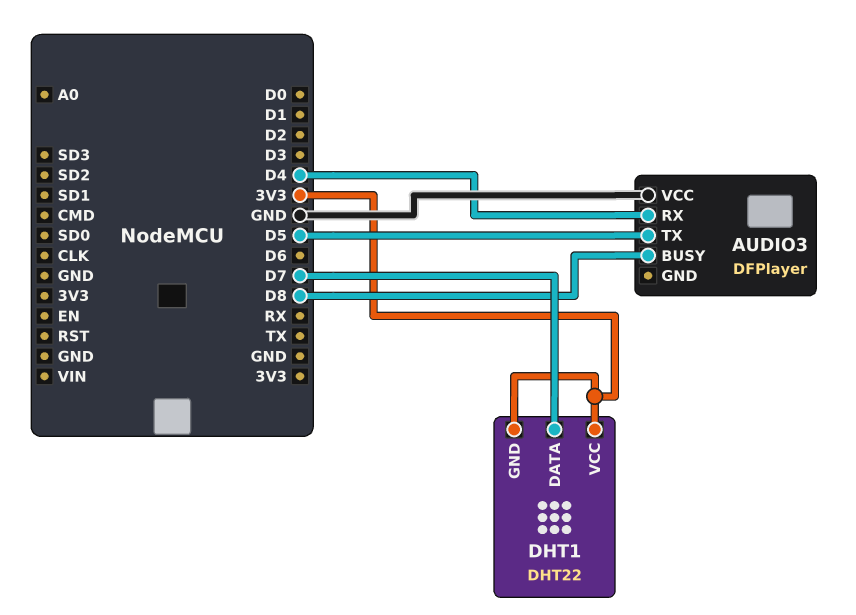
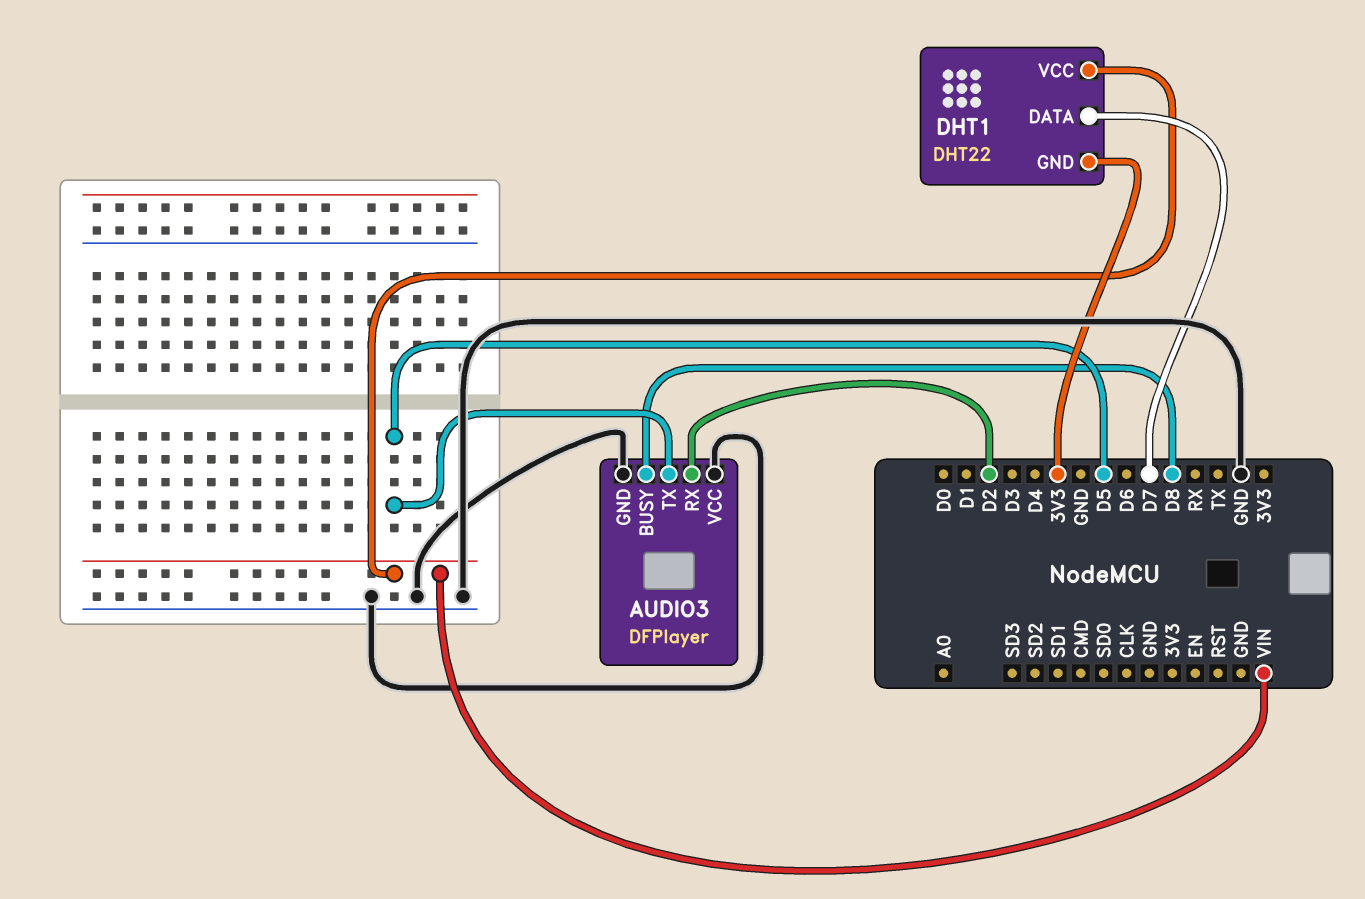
AUDIO3 pin GND: none -> GND
AUDIO3 pin RX: D4 -> D2
DHT1 pin VCC: 3V3 -> VIN

